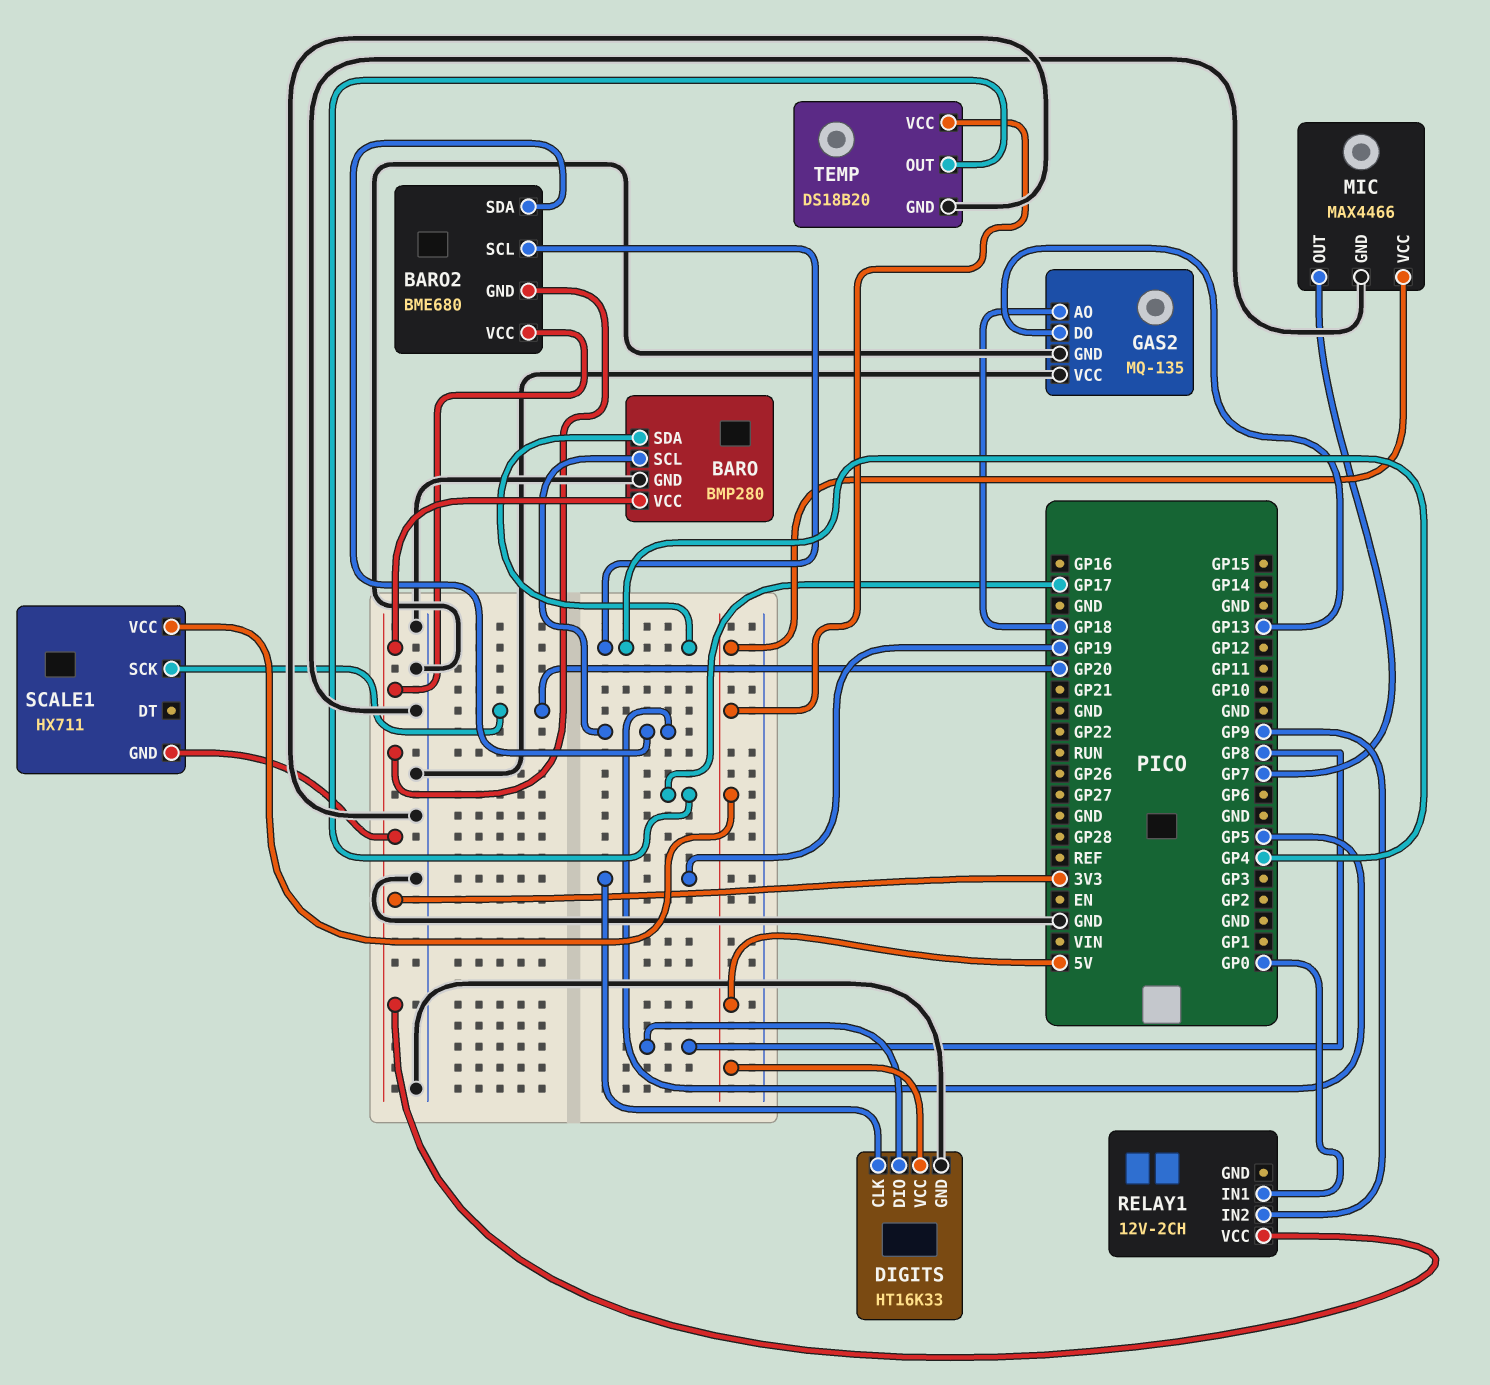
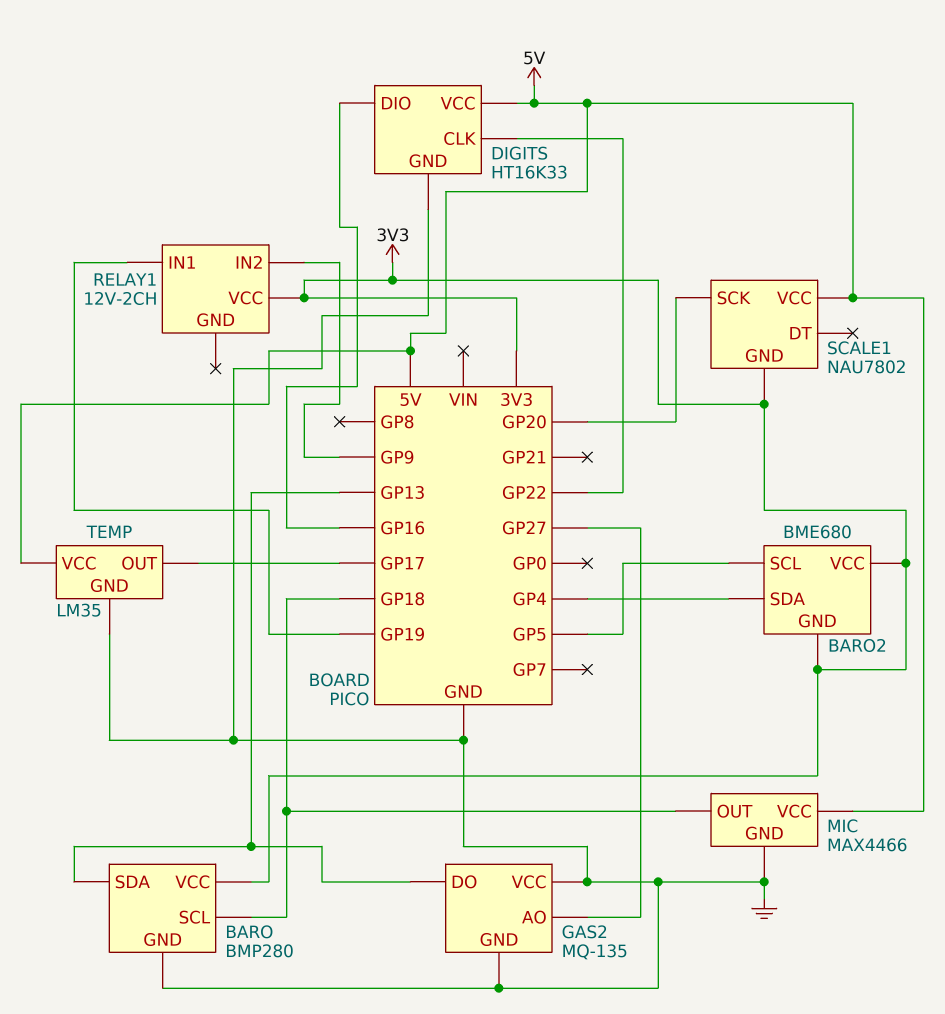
BARO pin SCL: GP5 -> GP18
BARO pin SDA: GP4 -> GP13
BARO2 pin SCL: GP4 -> GP5
BARO2 pin SDA: GP5 -> GP4
DIGITS pin CLK: GP19 -> GP22
DIGITS pin DIO: GP8 -> GP16
GAS2 pin AO: GP18 -> GP27
MIC pin OUT: GP7 -> GP18
RELAY1 pin IN1: GP0 -> GP19
SCALE1: HX711 -> NAU7802
TEMP: DS18B20 -> LM35

